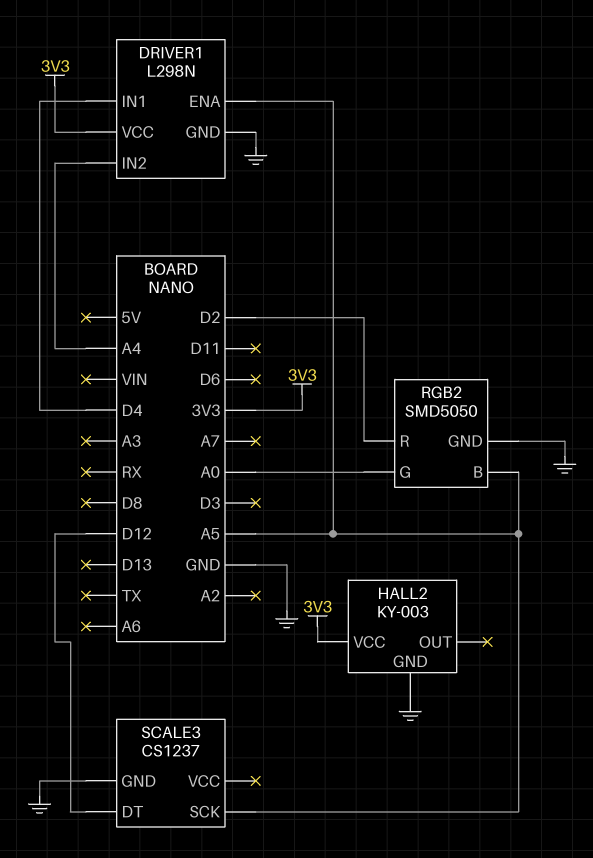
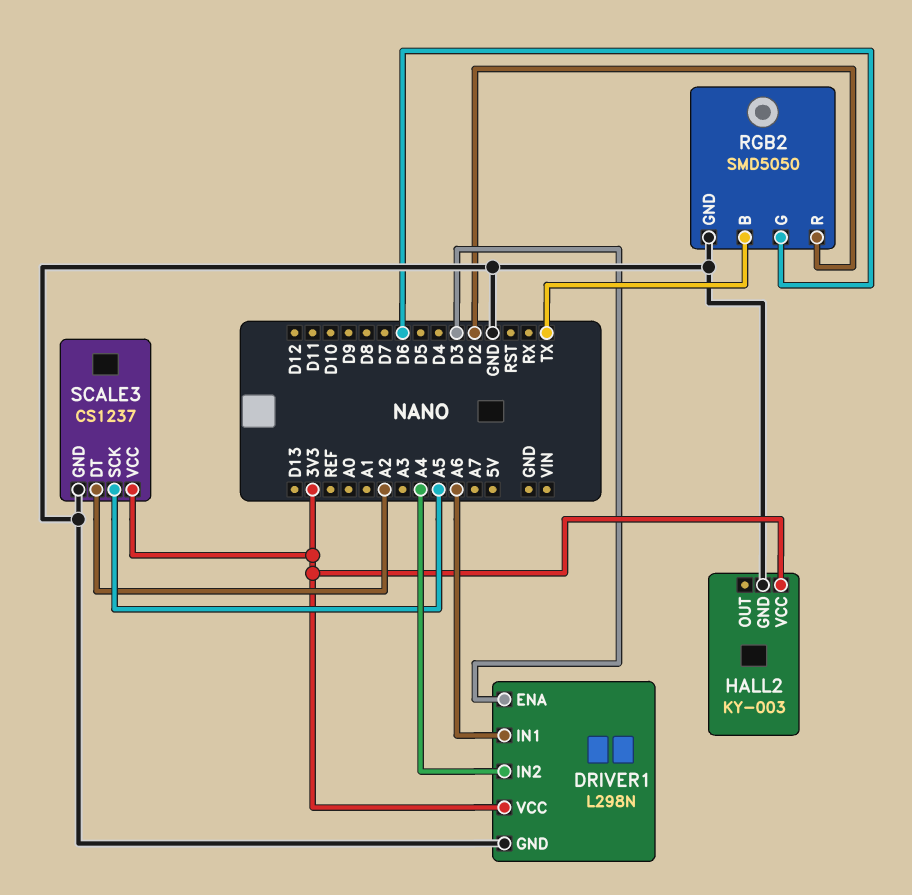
DRIVER1 pin ENA: A5 -> D3
DRIVER1 pin IN1: D4 -> A6
RGB2 pin B: A5 -> TX
RGB2 pin G: A0 -> D6
SCALE3 pin DT: D12 -> A2
SCALE3 pin VCC: none -> 3V3

